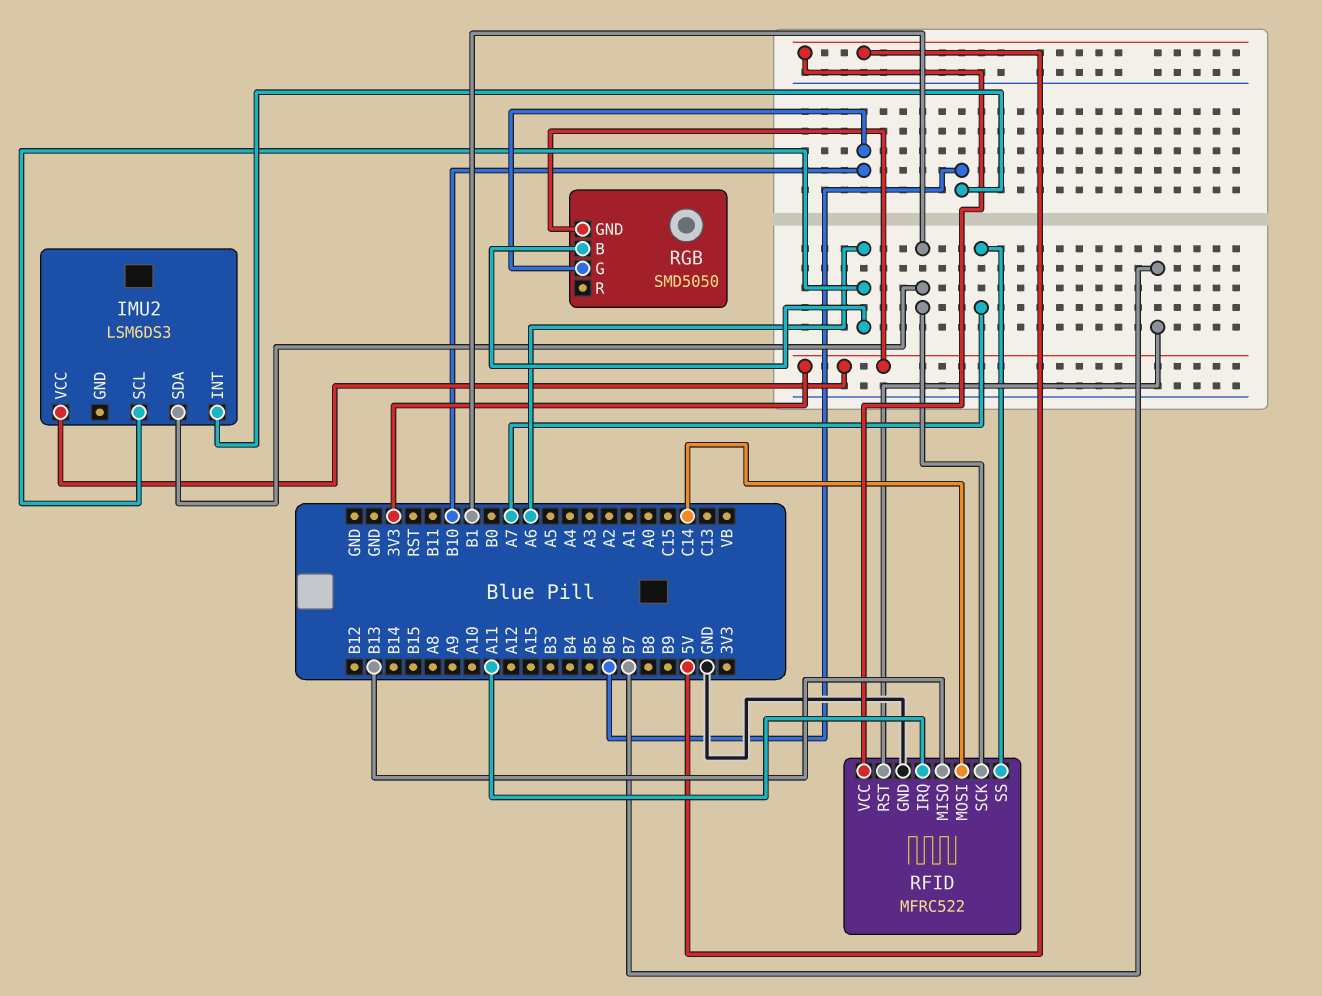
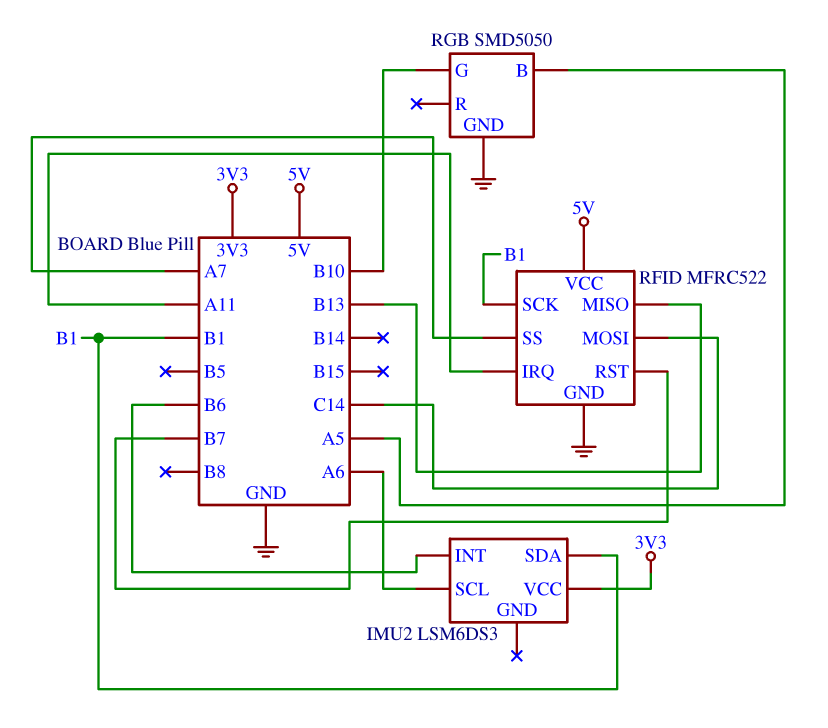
RGB pin B: A6 -> A5
RGB pin GND: 3V3 -> GND

